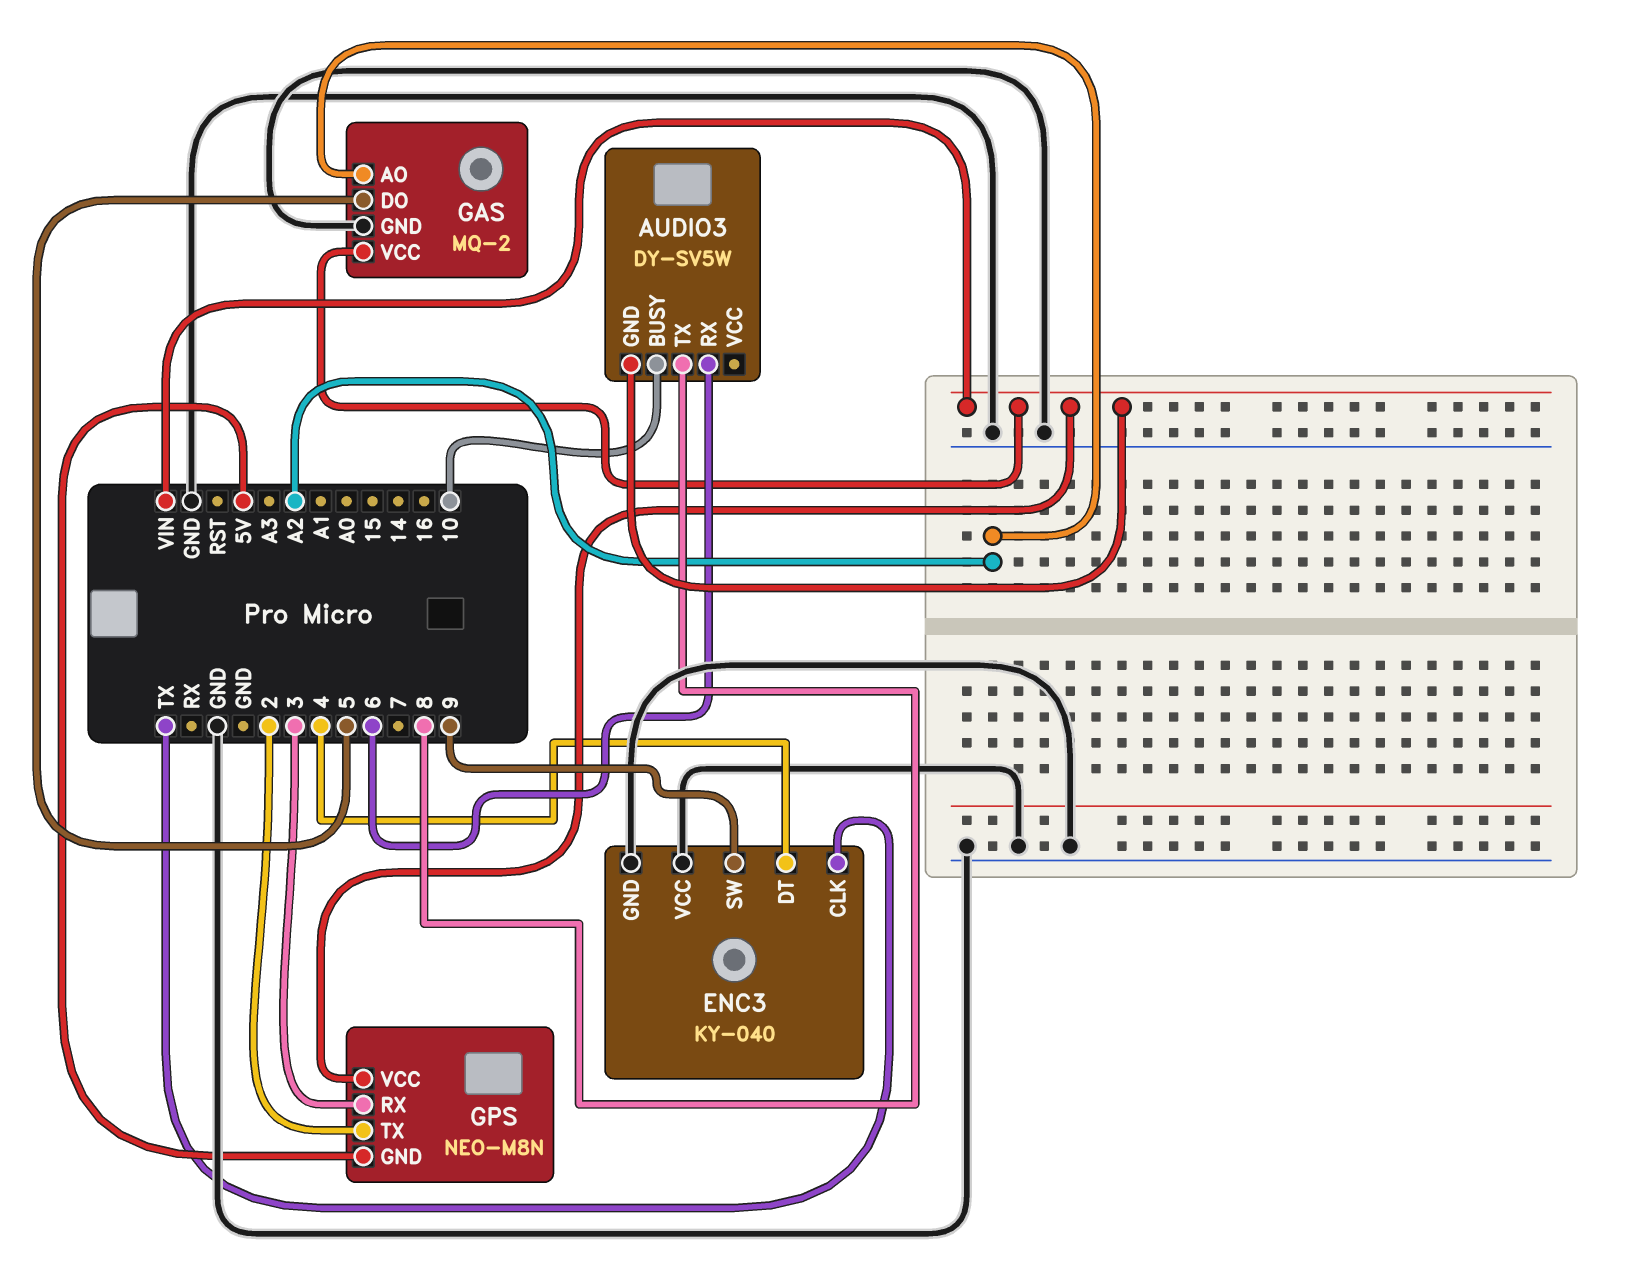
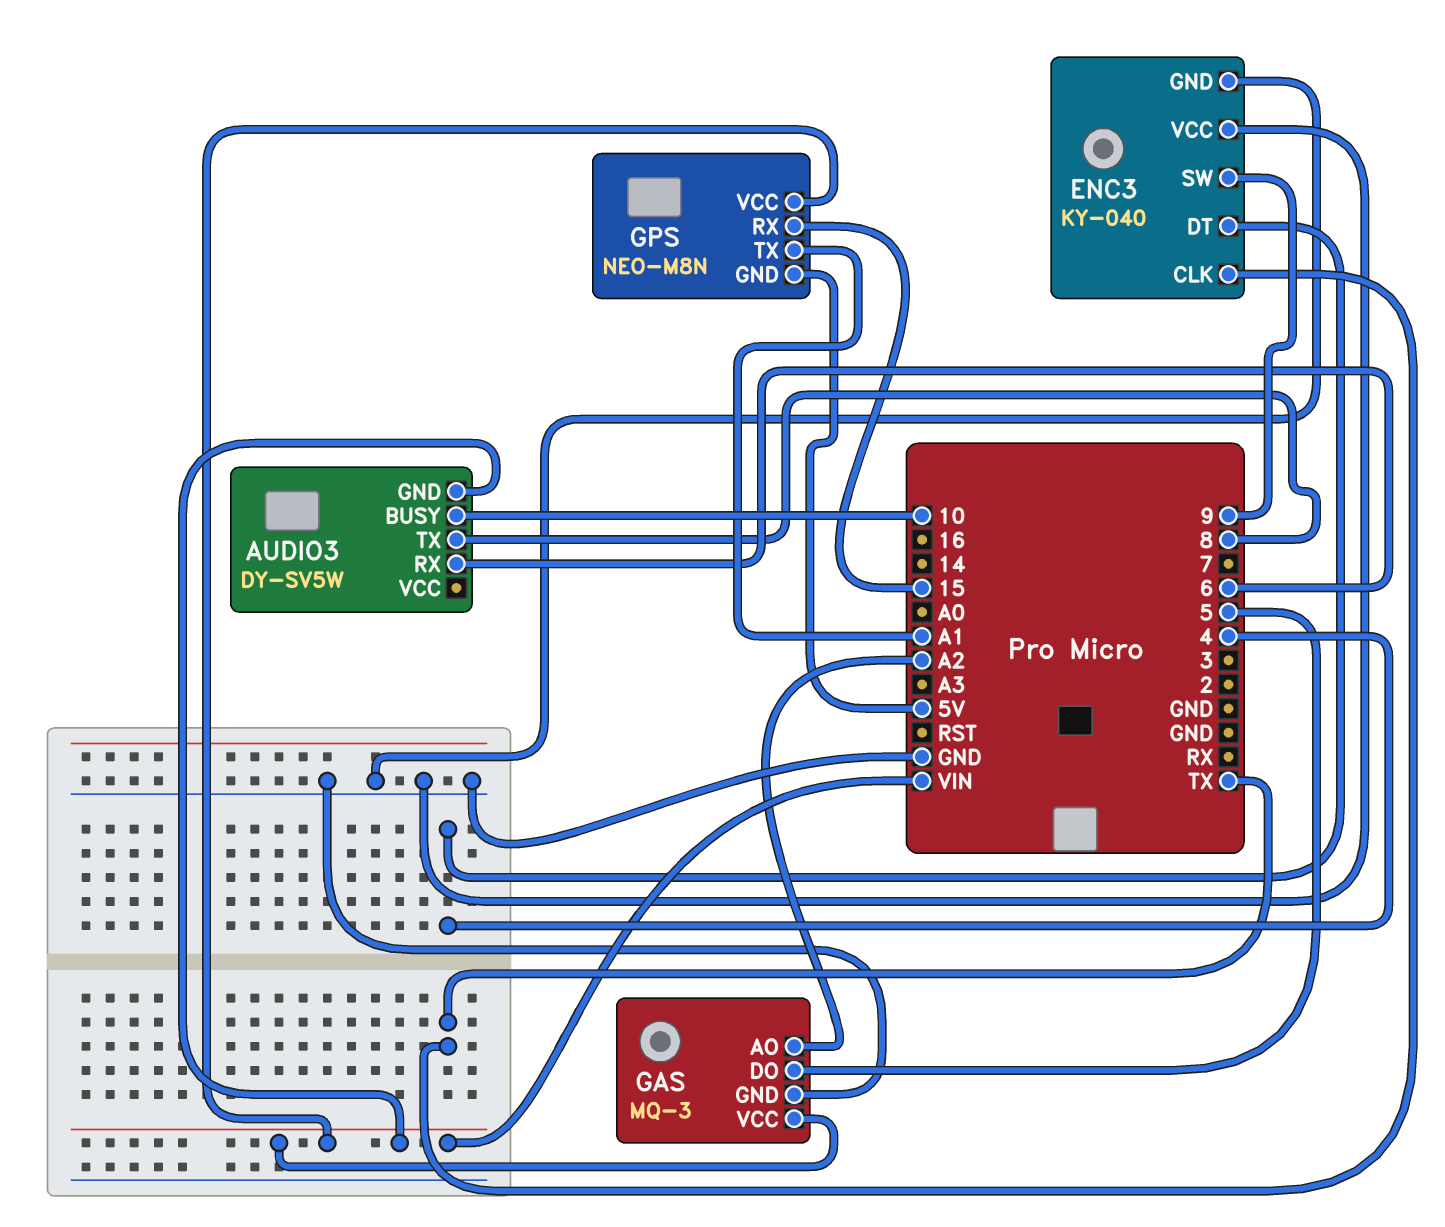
GAS: MQ-2 -> MQ-3
GPS pin RX: 3 -> 15
GPS pin TX: 2 -> A1

